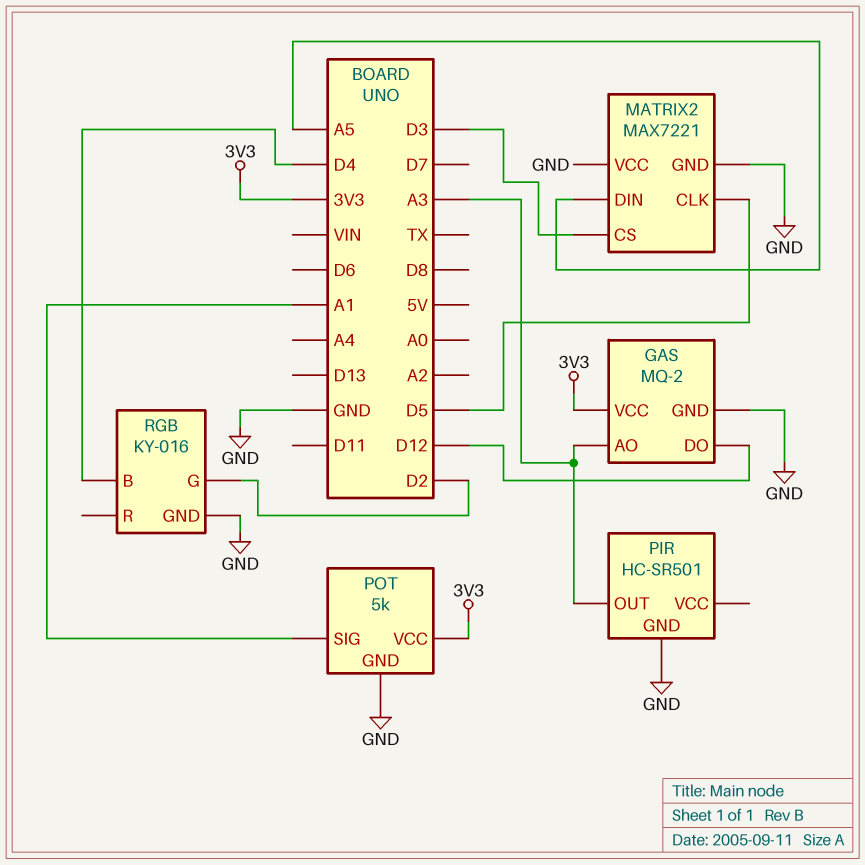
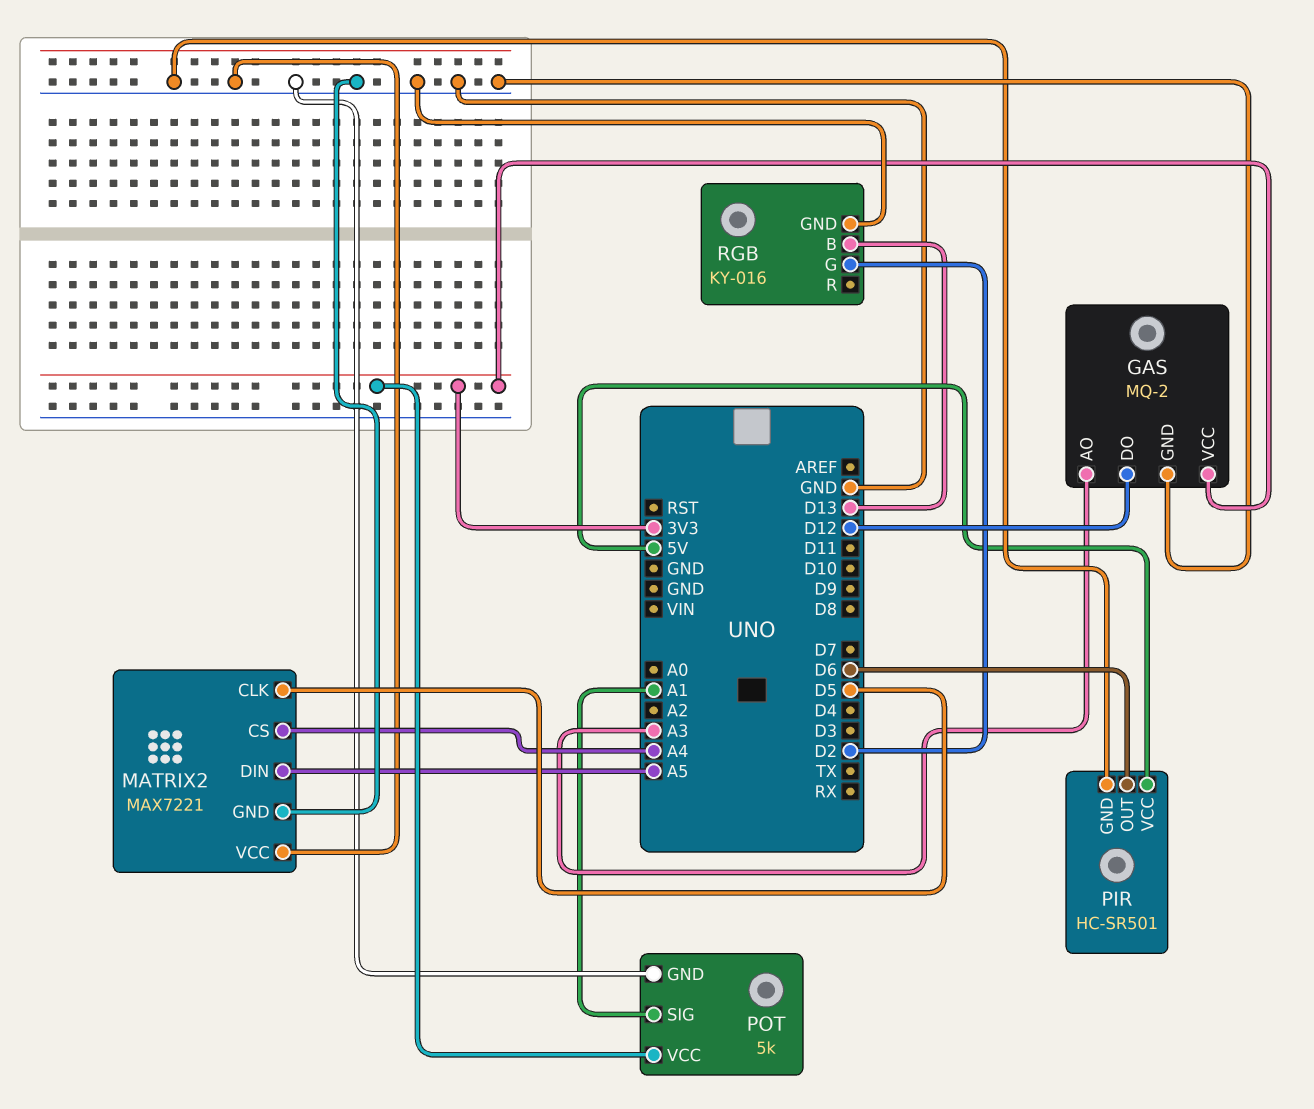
MATRIX2 pin CS: D3 -> A4
PIR pin OUT: A3 -> D6
PIR pin VCC: none -> 5V
RGB pin B: D4 -> D13

